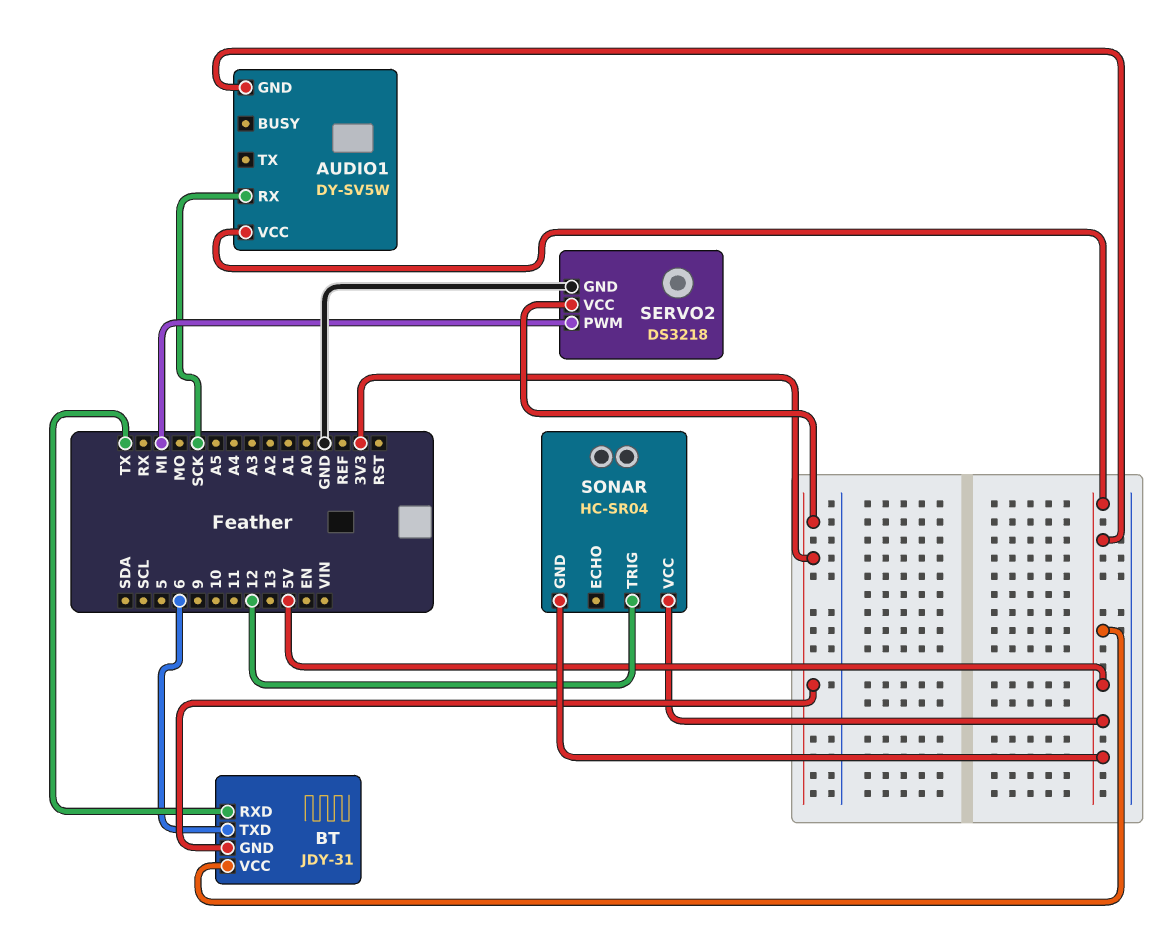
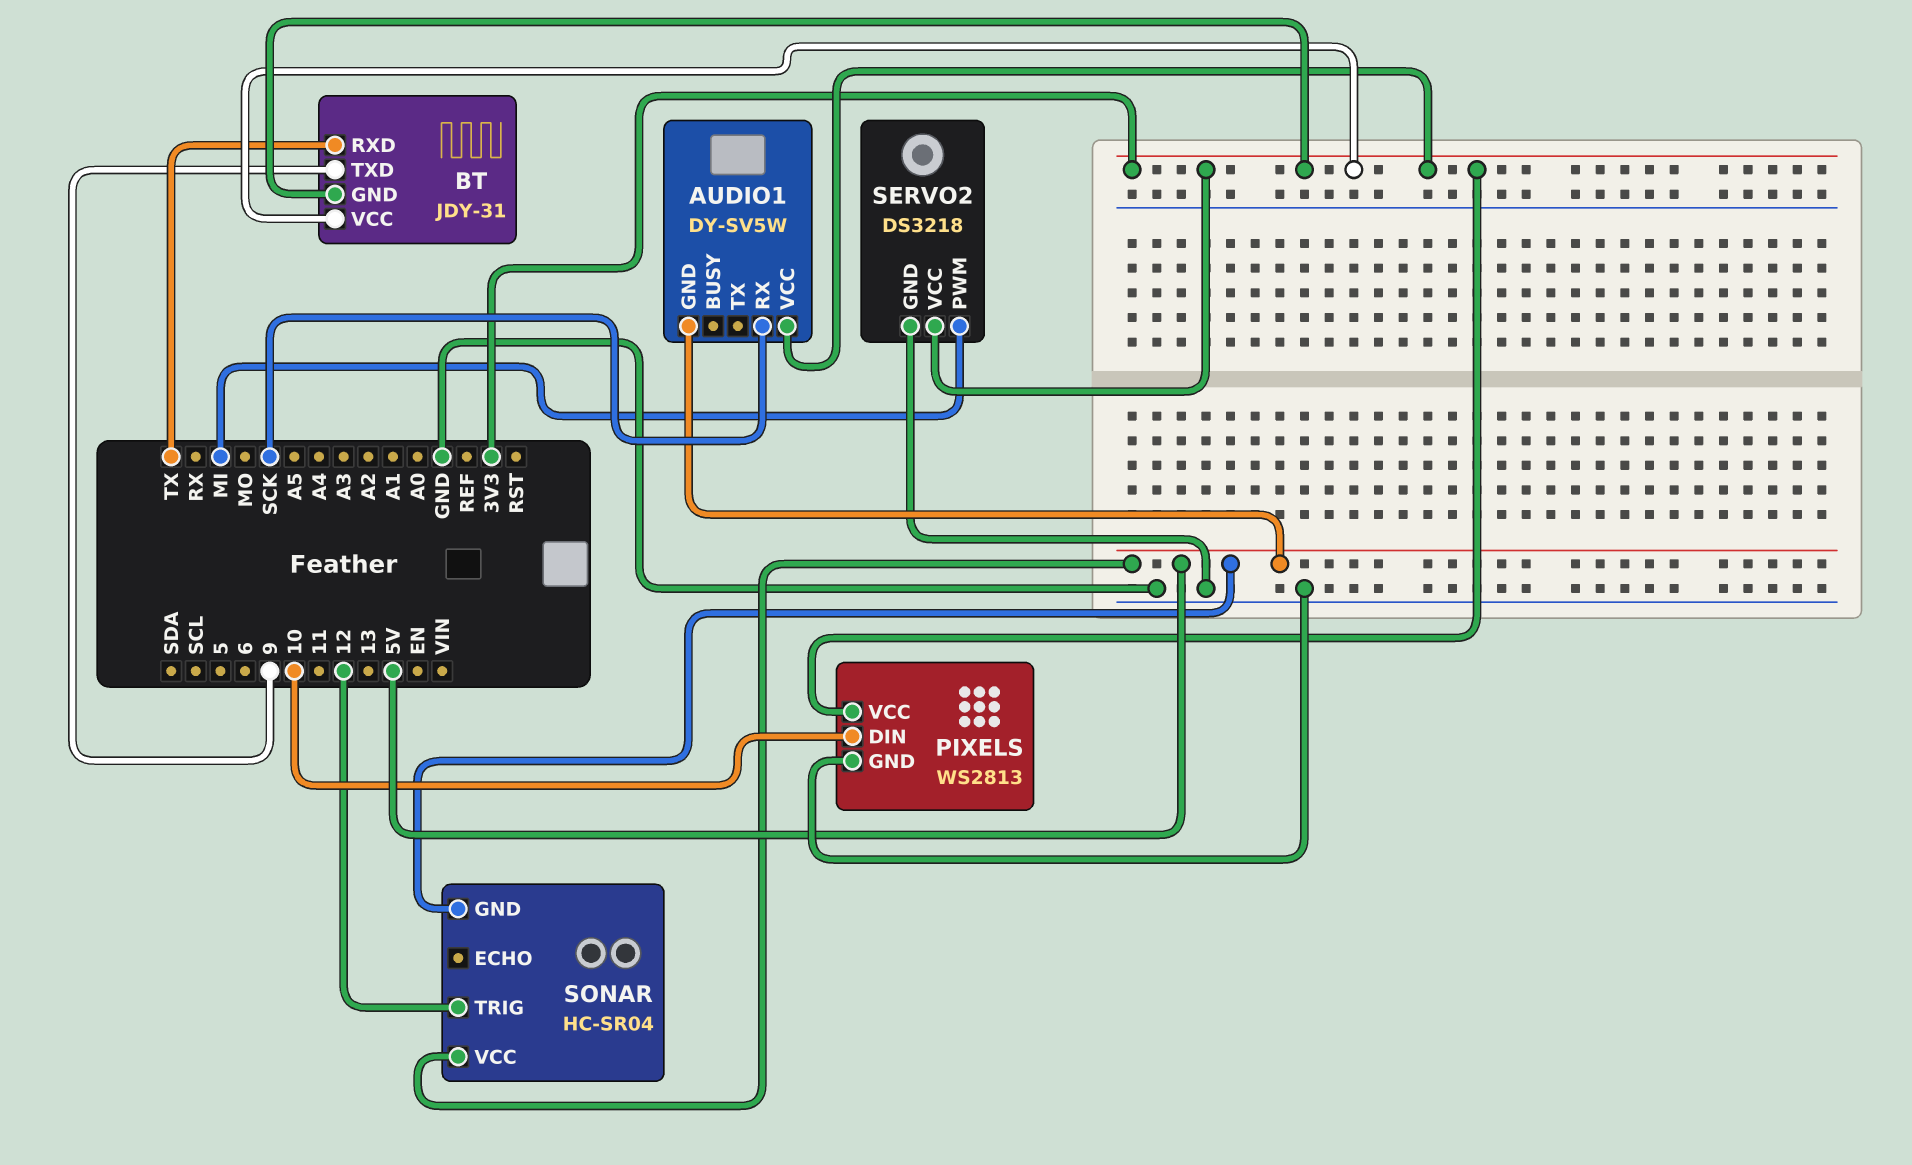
AUDIO1 pin VCC: 5V -> 3V3
BT pin TXD: 6 -> 9
BT pin VCC: 5V -> 3V3
PIXELS: none -> WS2813
PIXELS pin DIN: none -> 10
PIXELS pin GND: none -> GND
PIXELS pin VCC: none -> 3V3

